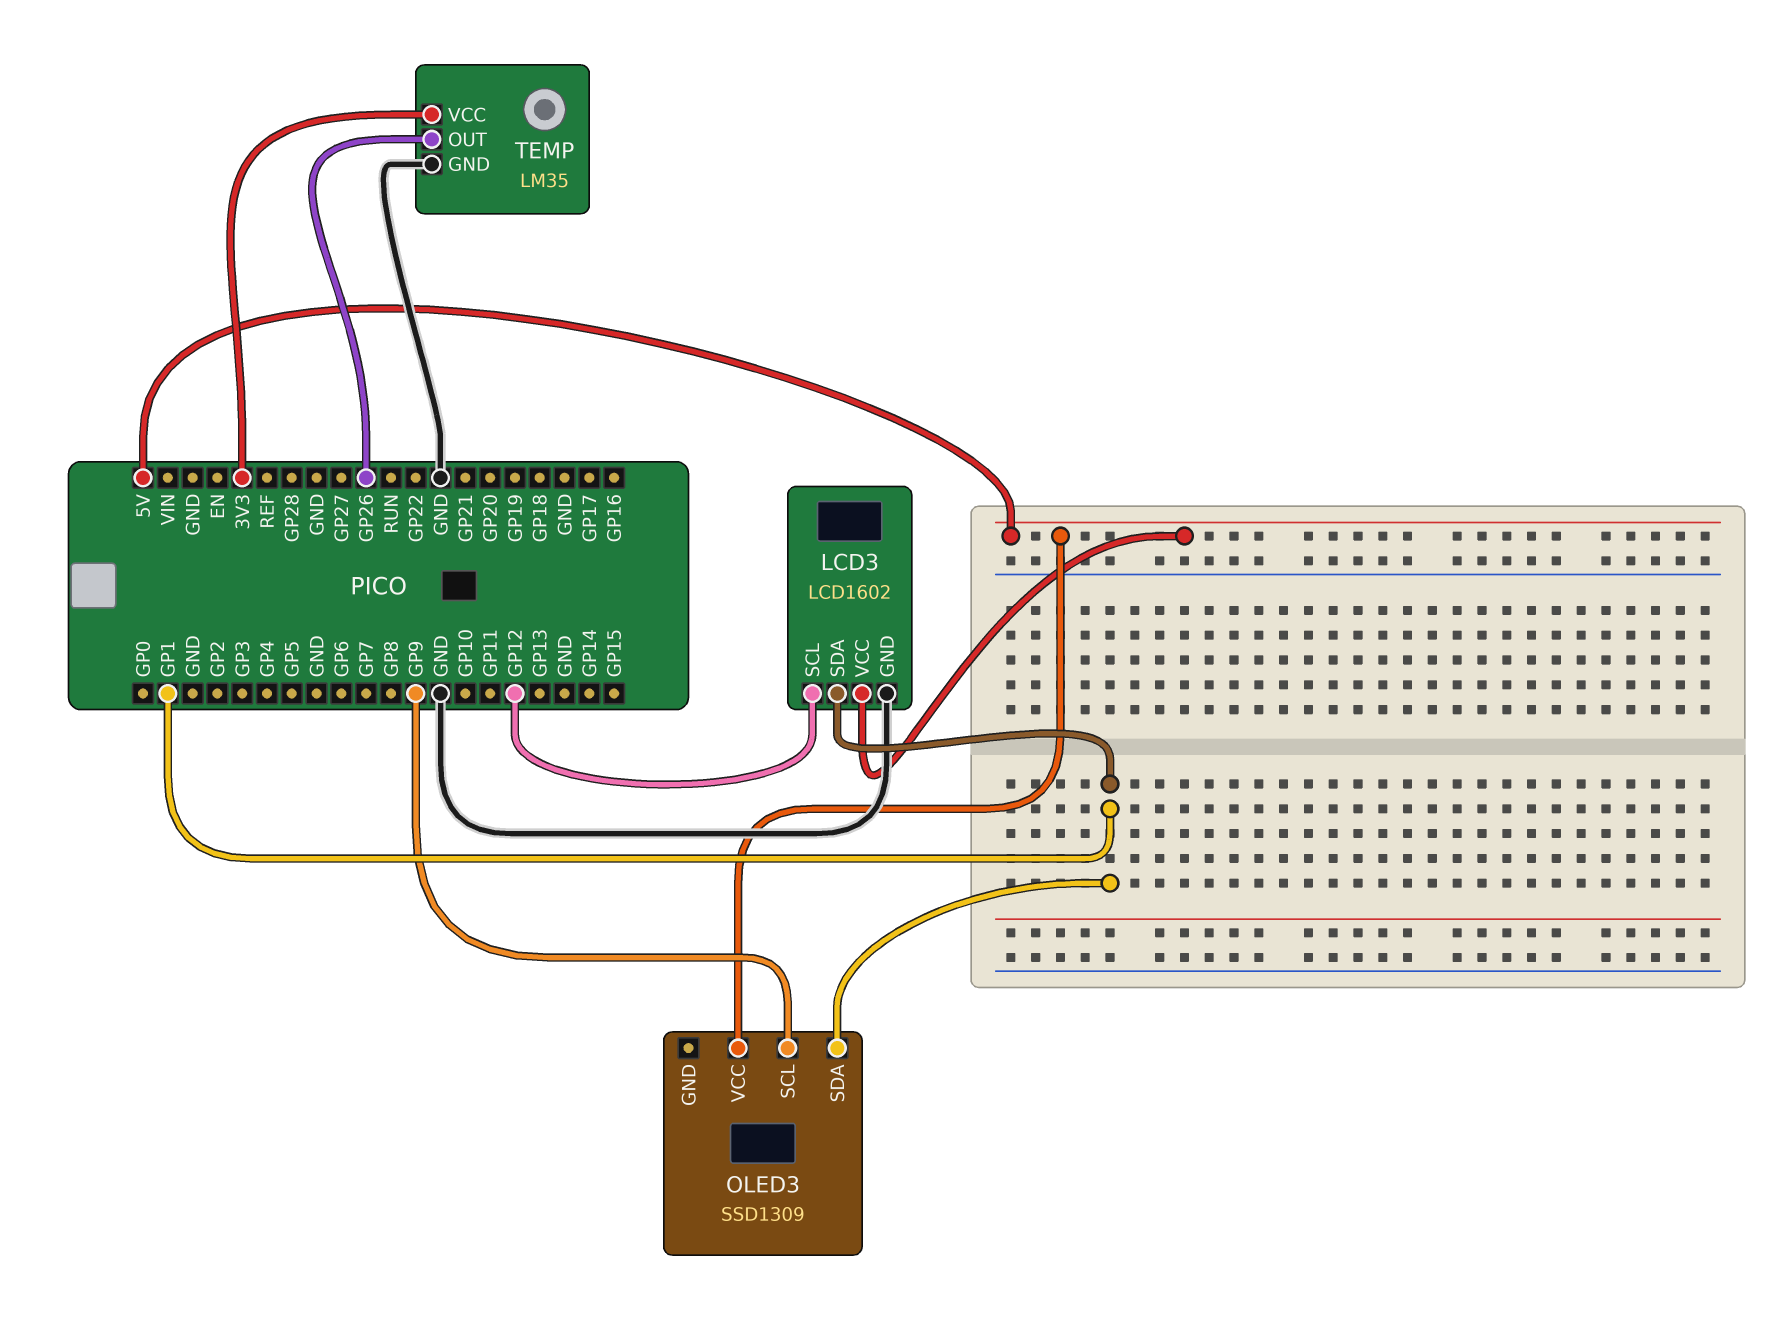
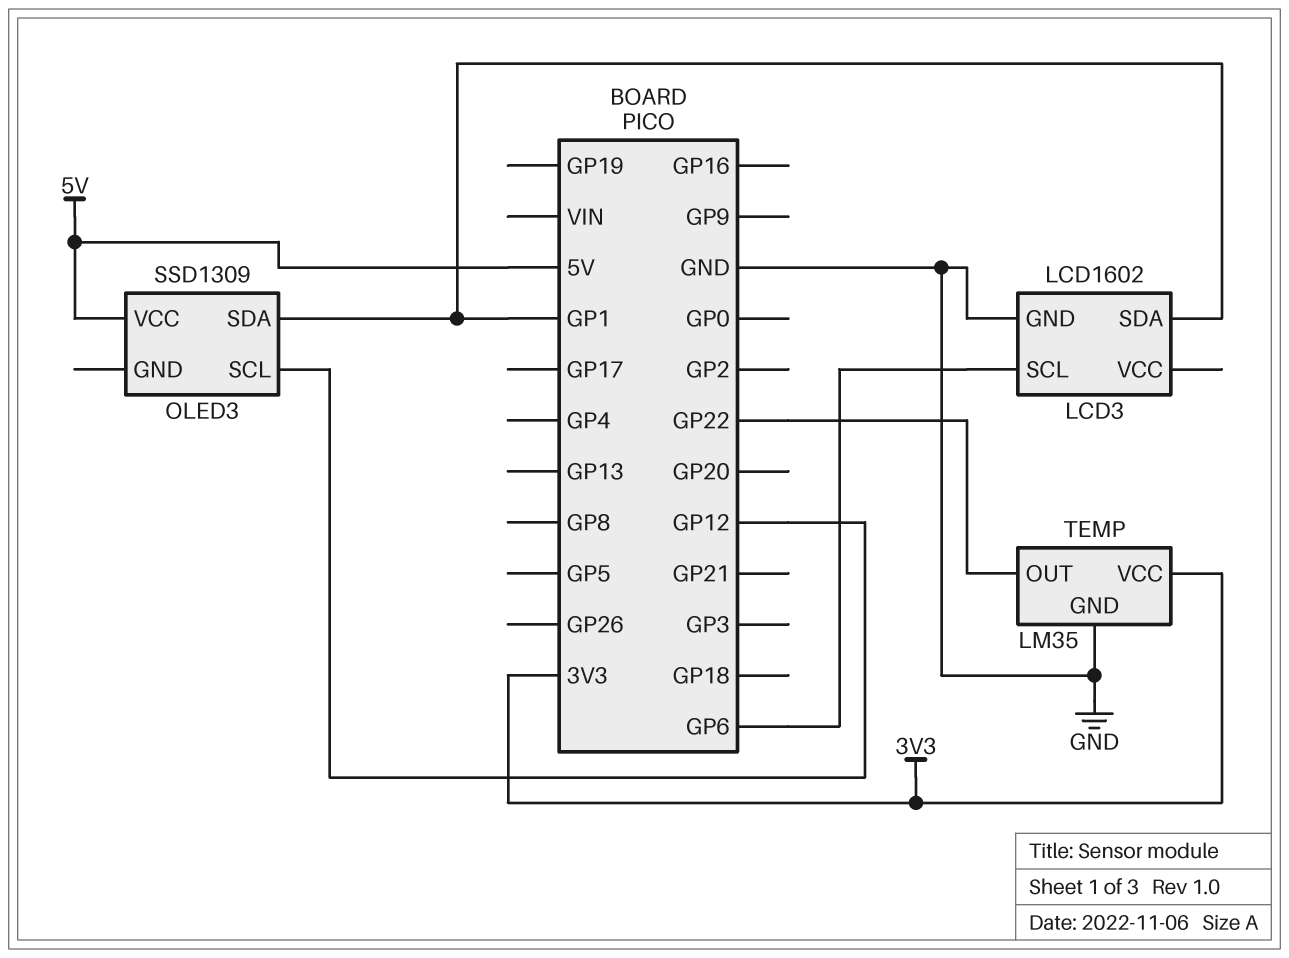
LCD3 pin SCL: GP12 -> GP6
LCD3 pin VCC: 5V -> none
OLED3 pin SCL: GP9 -> GP12
TEMP pin OUT: GP26 -> GP22

